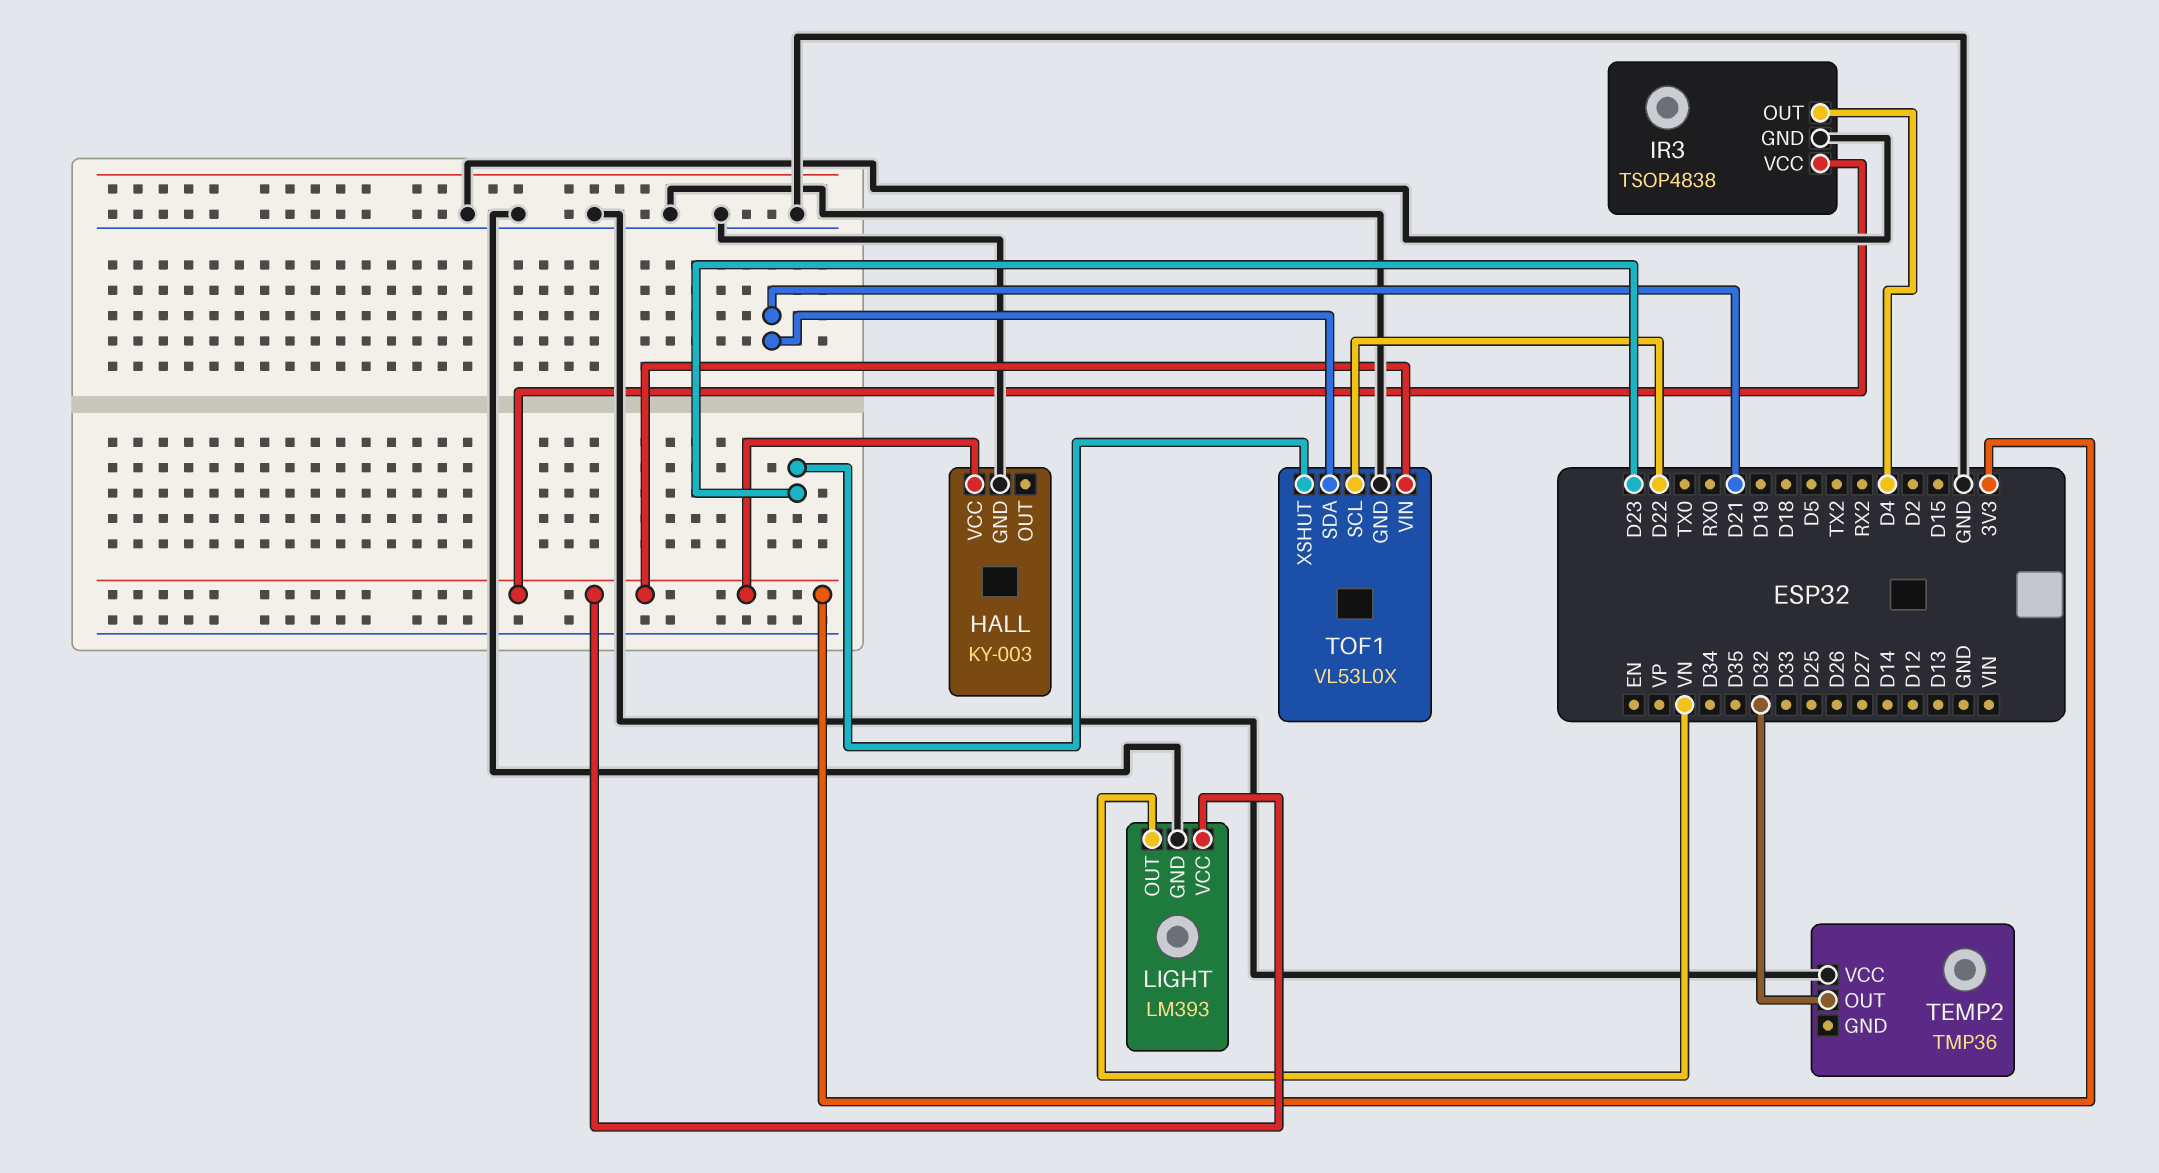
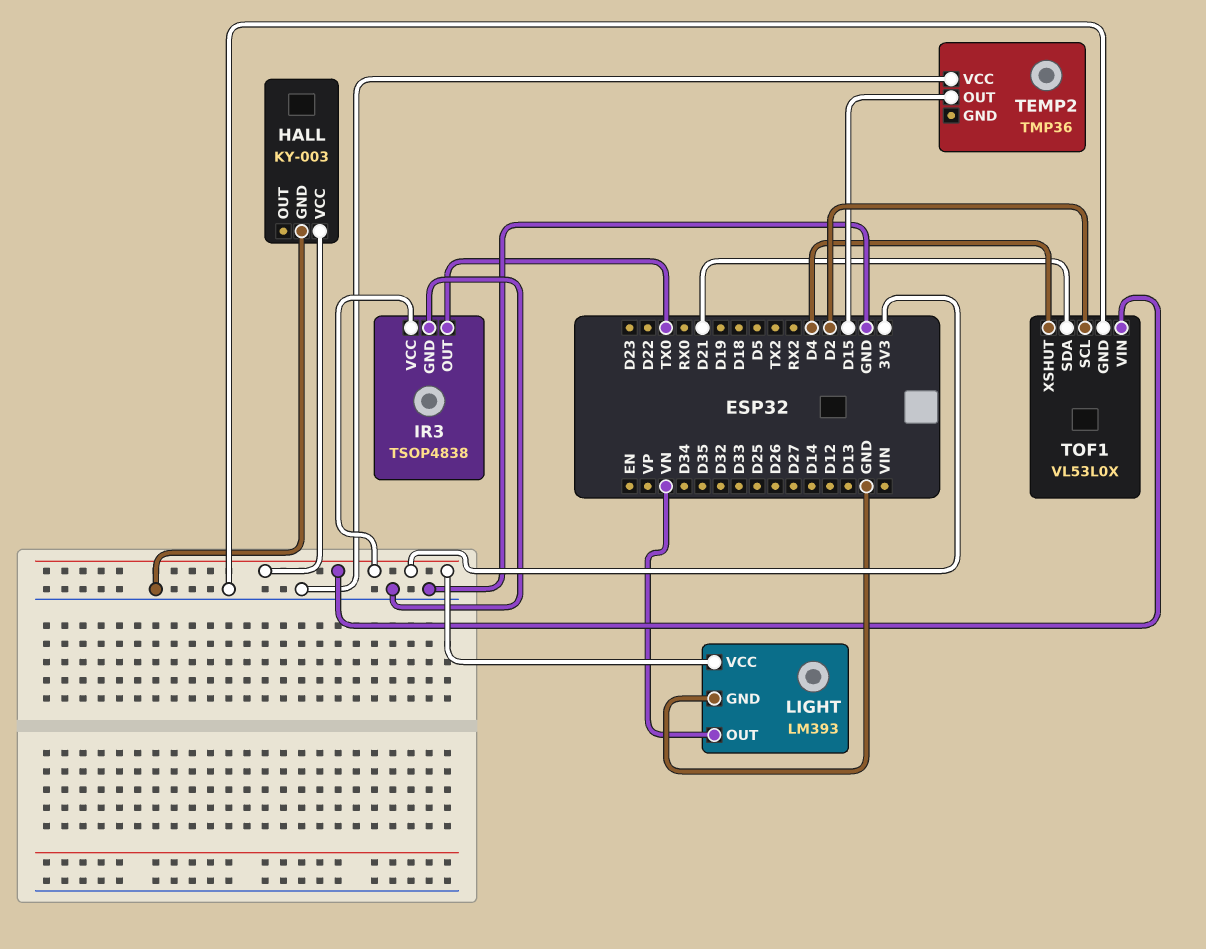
IR3 pin OUT: D4 -> TX0
TEMP2 pin OUT: D32 -> D15
TOF1 pin SCL: D22 -> D2
TOF1 pin XSHUT: D23 -> D4

